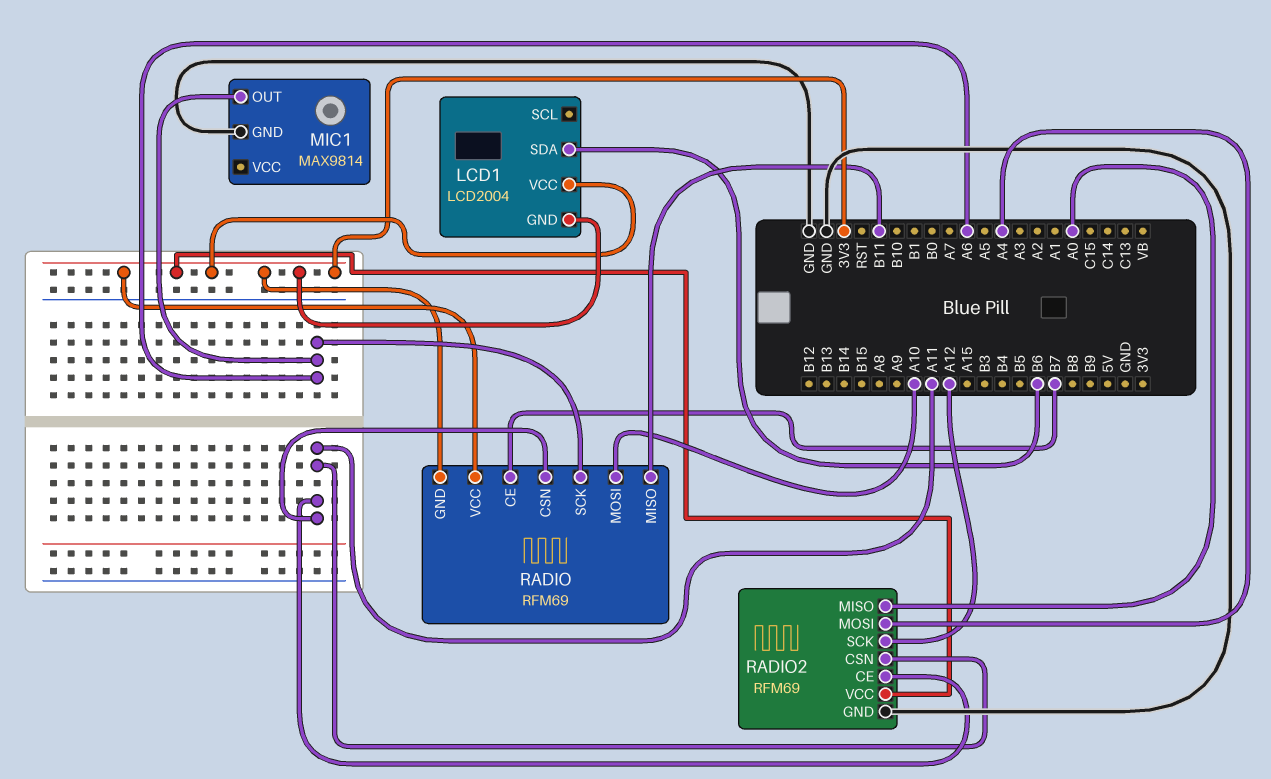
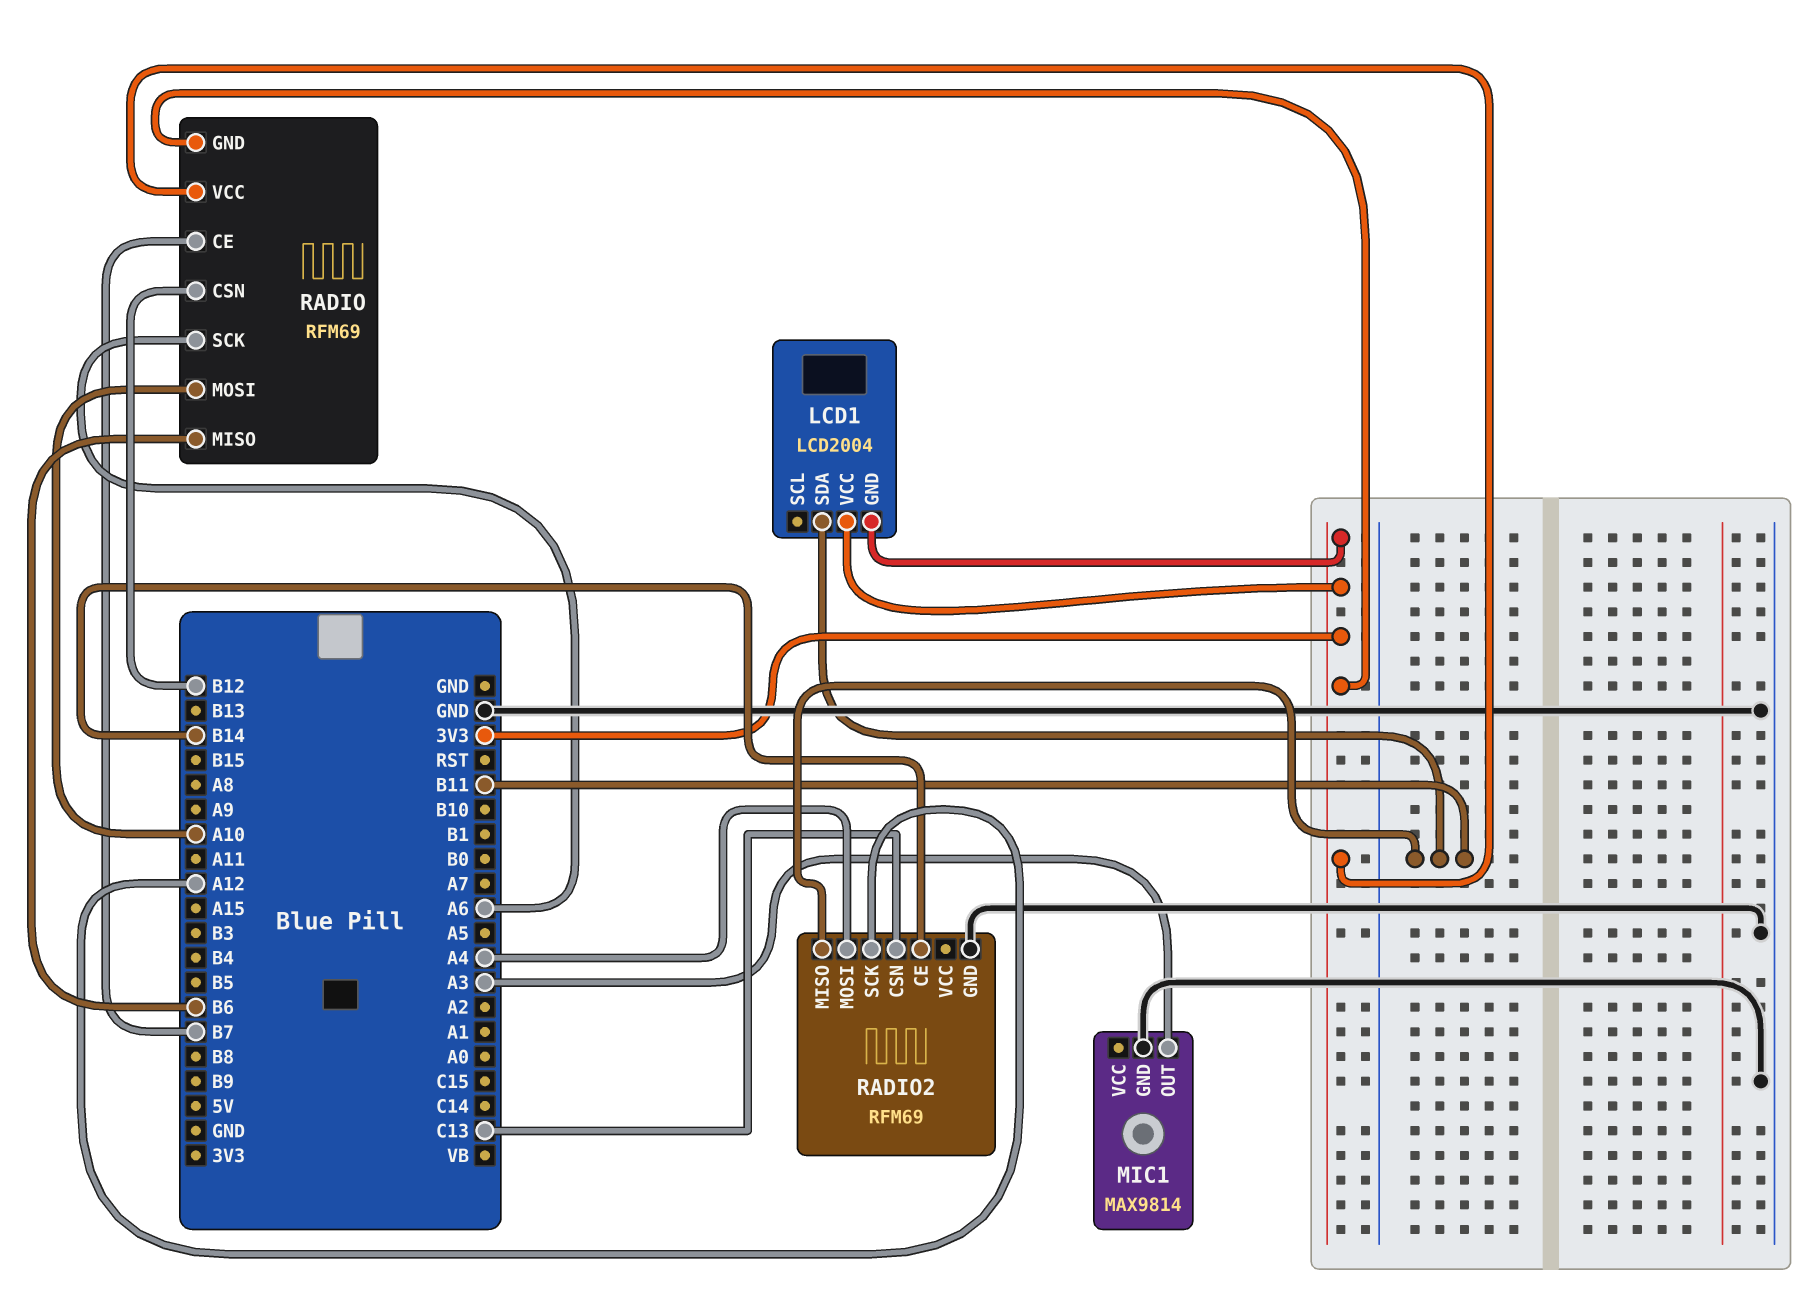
LCD1 pin SDA: B6 -> B11
MIC1 pin OUT: A6 -> A3
RADIO pin CSN: A11 -> B12
RADIO pin MISO: B11 -> B6
RADIO2 pin CE: A11 -> B14
RADIO2 pin CSN: A11 -> C13
RADIO2 pin MISO: A0 -> B11
RADIO2 pin VCC: 3V3 -> none

